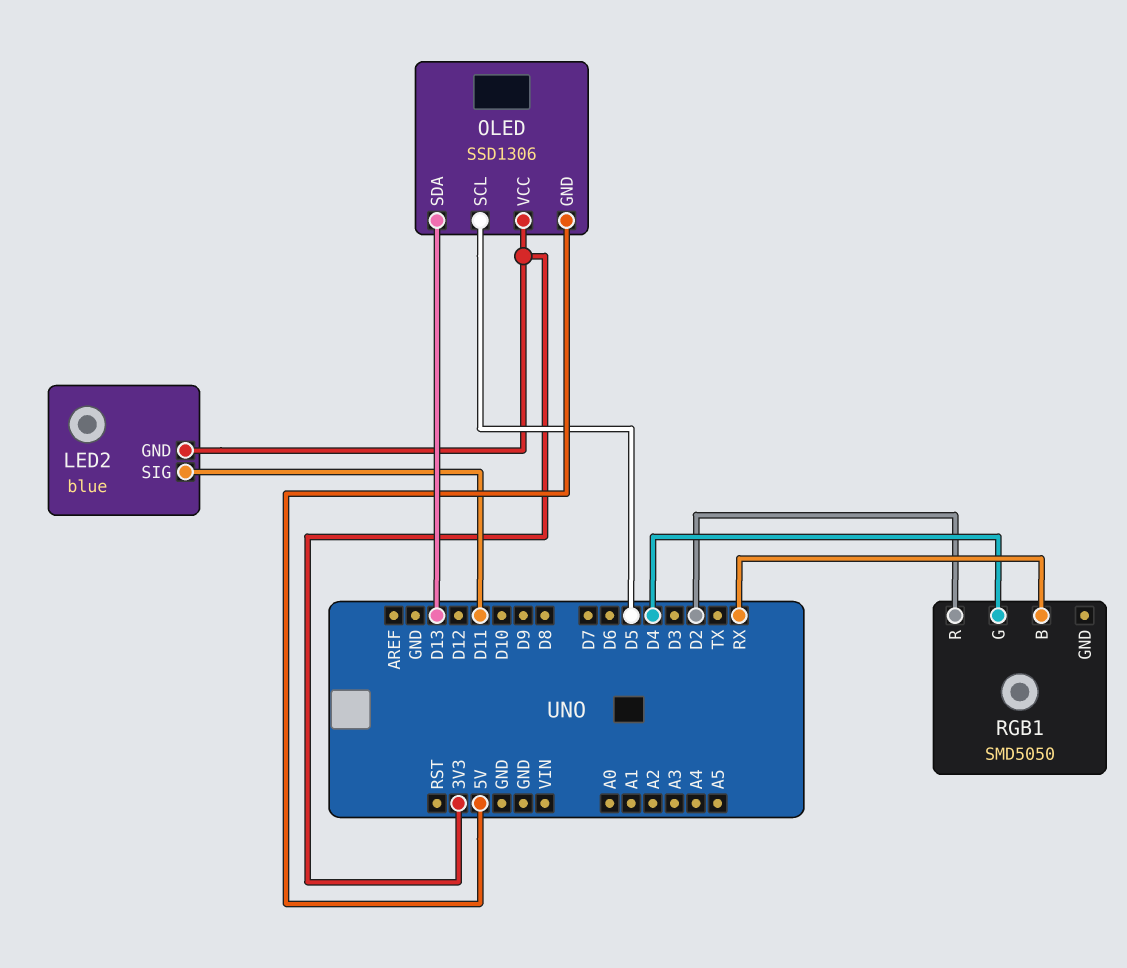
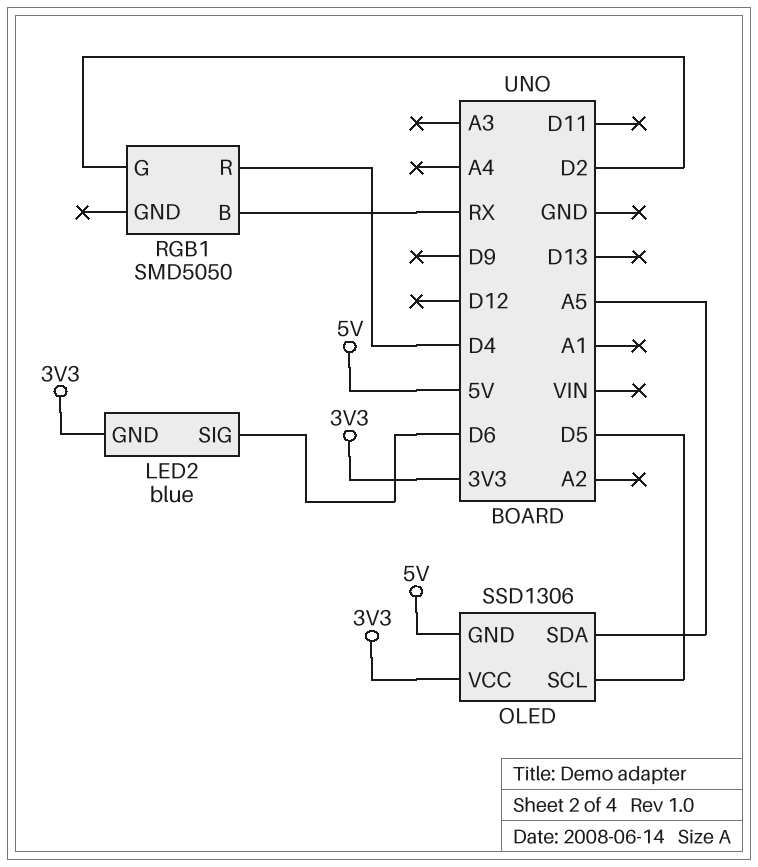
LED2 pin SIG: D11 -> D6
OLED pin SDA: D13 -> A5
RGB1 pin G: D4 -> D2
RGB1 pin R: D2 -> D4

